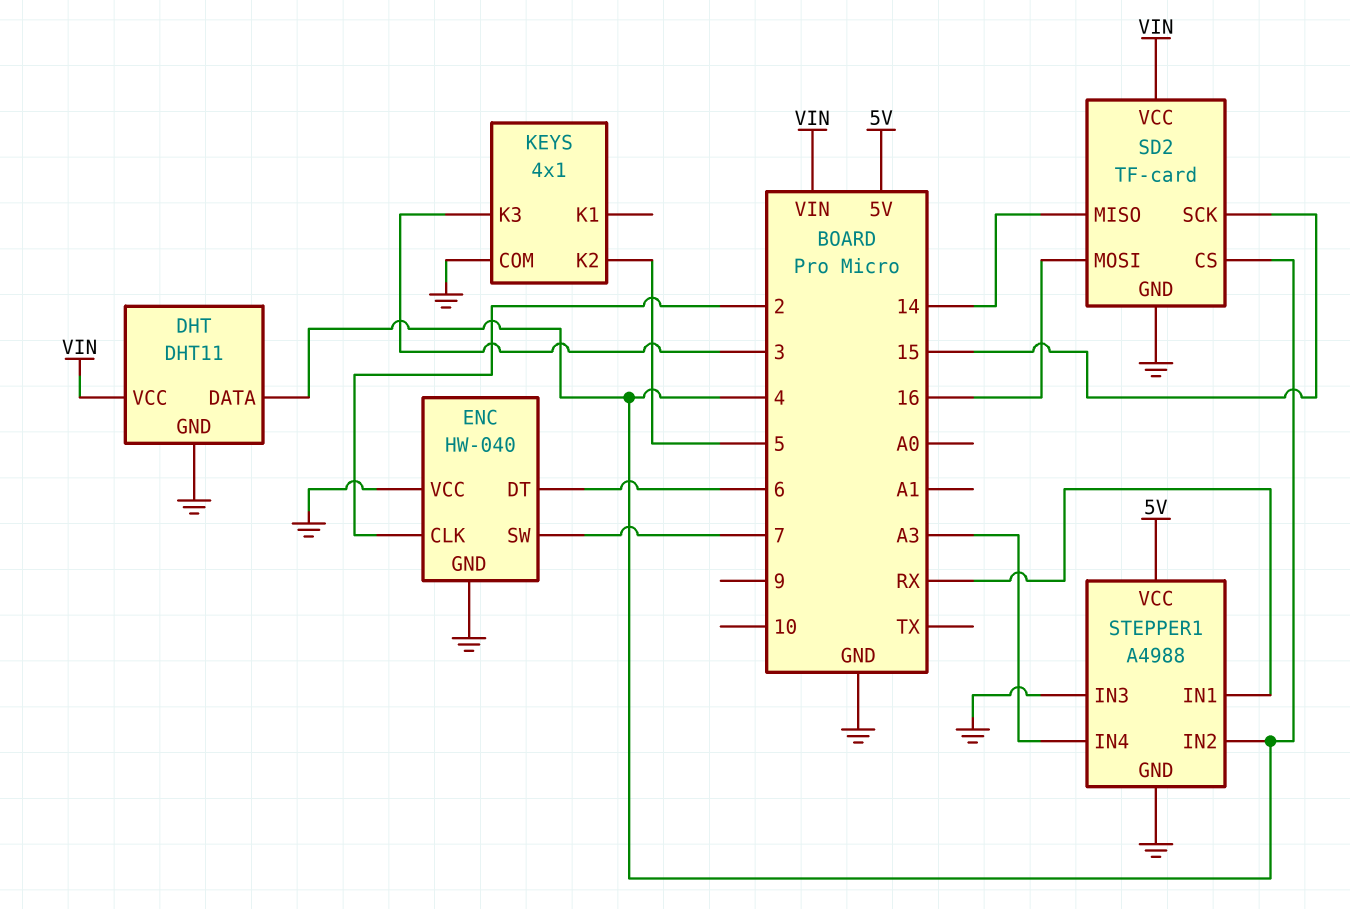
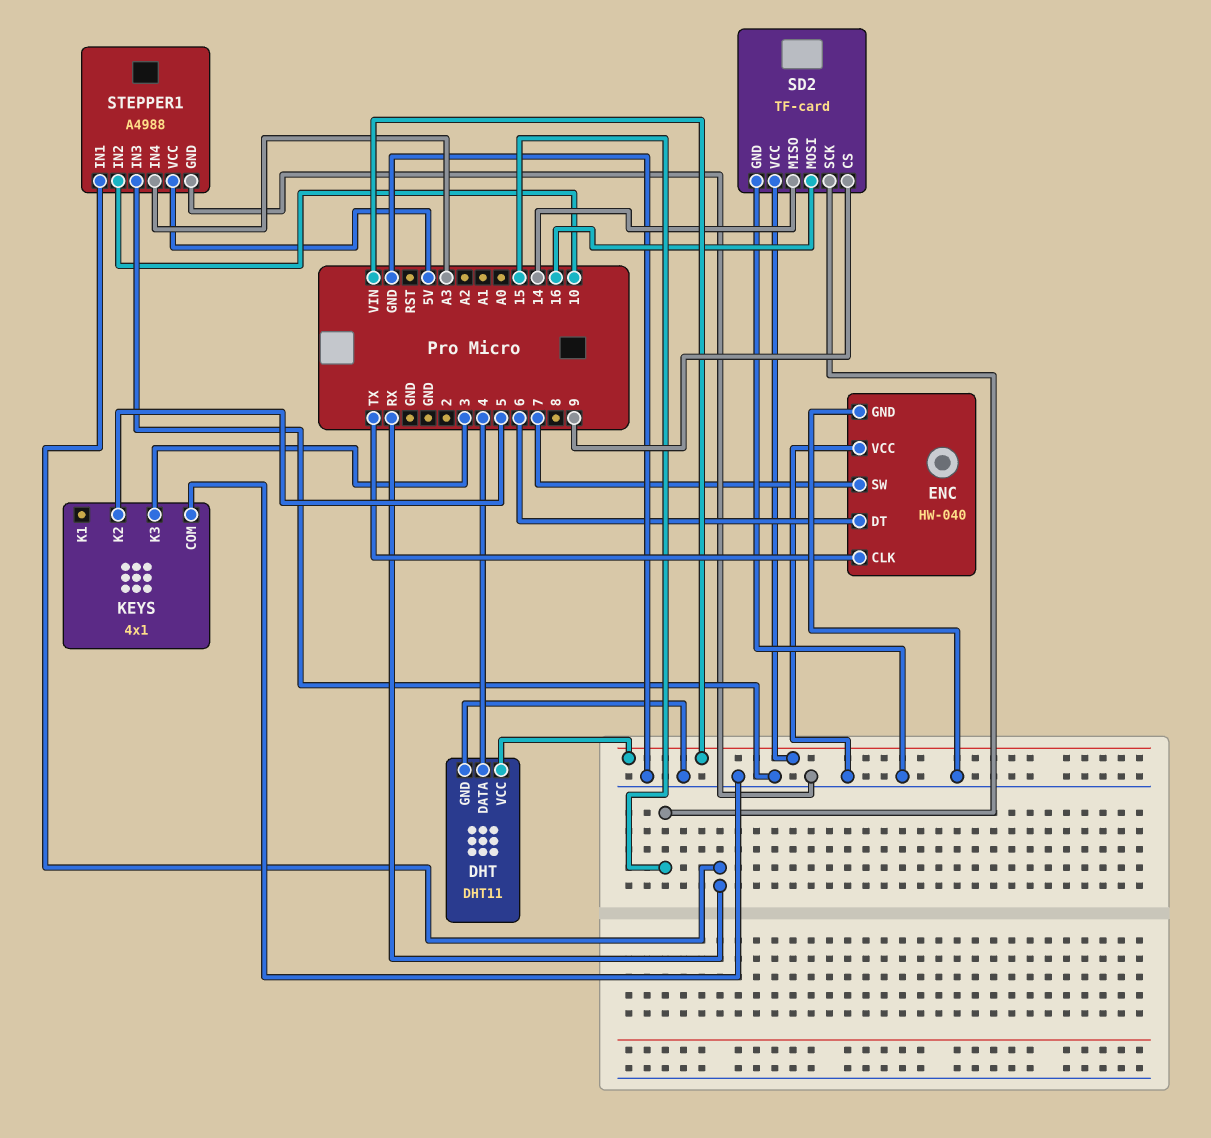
ENC pin CLK: 2 -> TX
SD2 pin CS: 4 -> 9
STEPPER1 pin IN2: 4 -> 10

